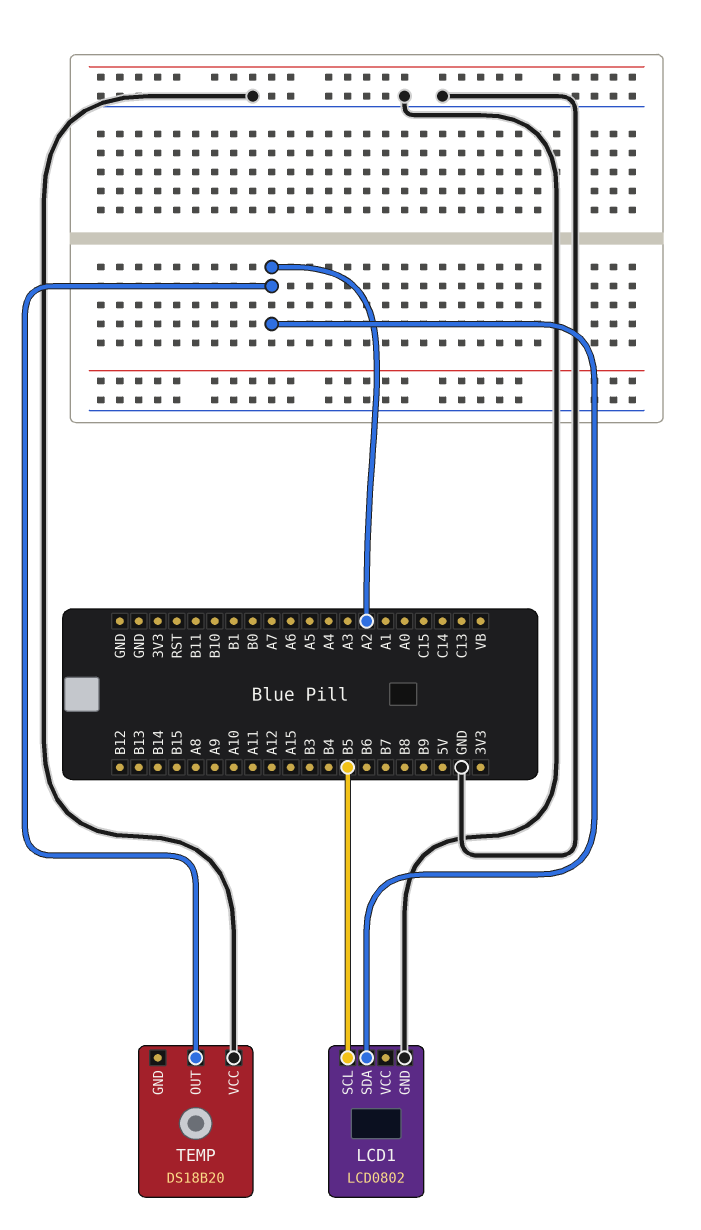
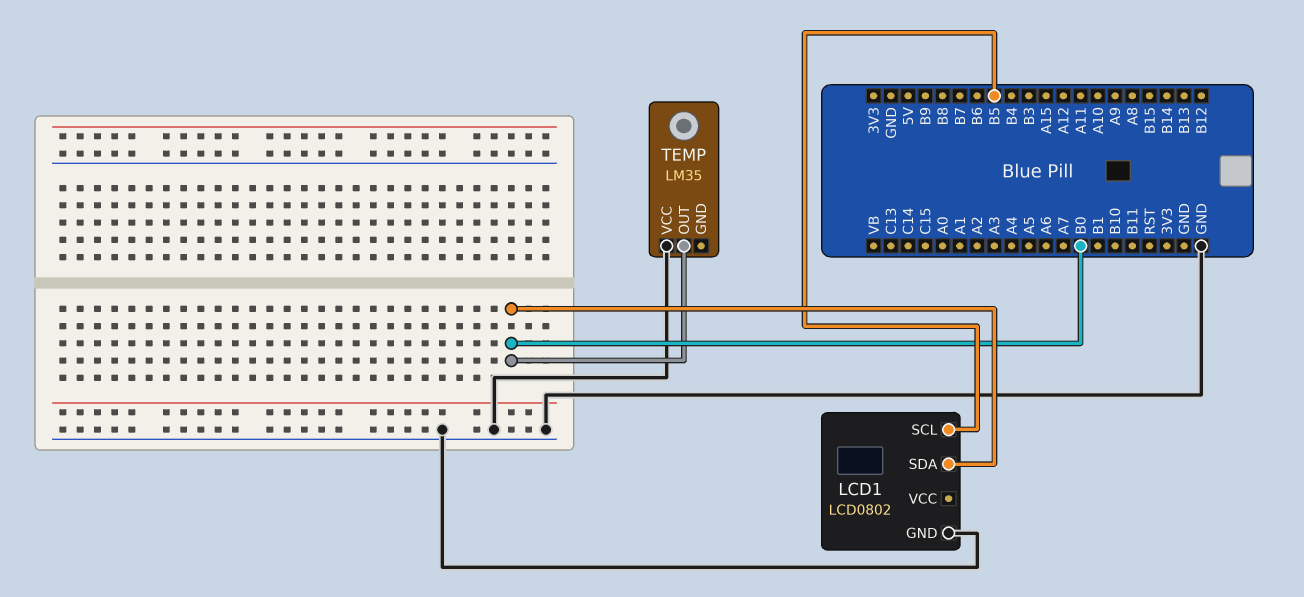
LCD1 pin SDA: A2 -> B0
TEMP: DS18B20 -> LM35
TEMP pin OUT: A2 -> B0

